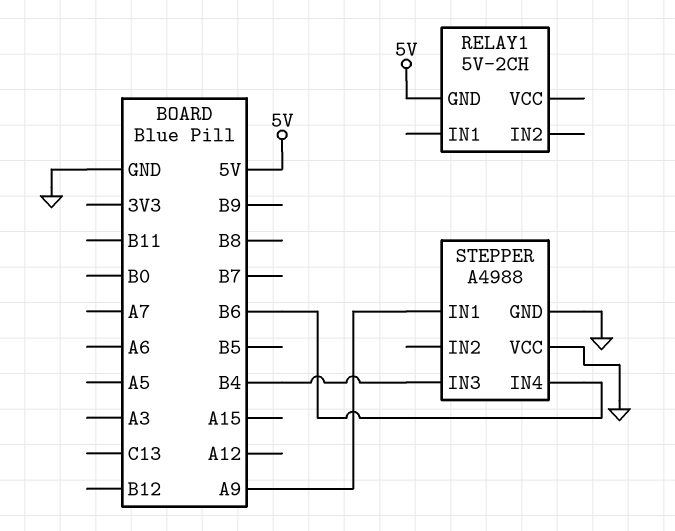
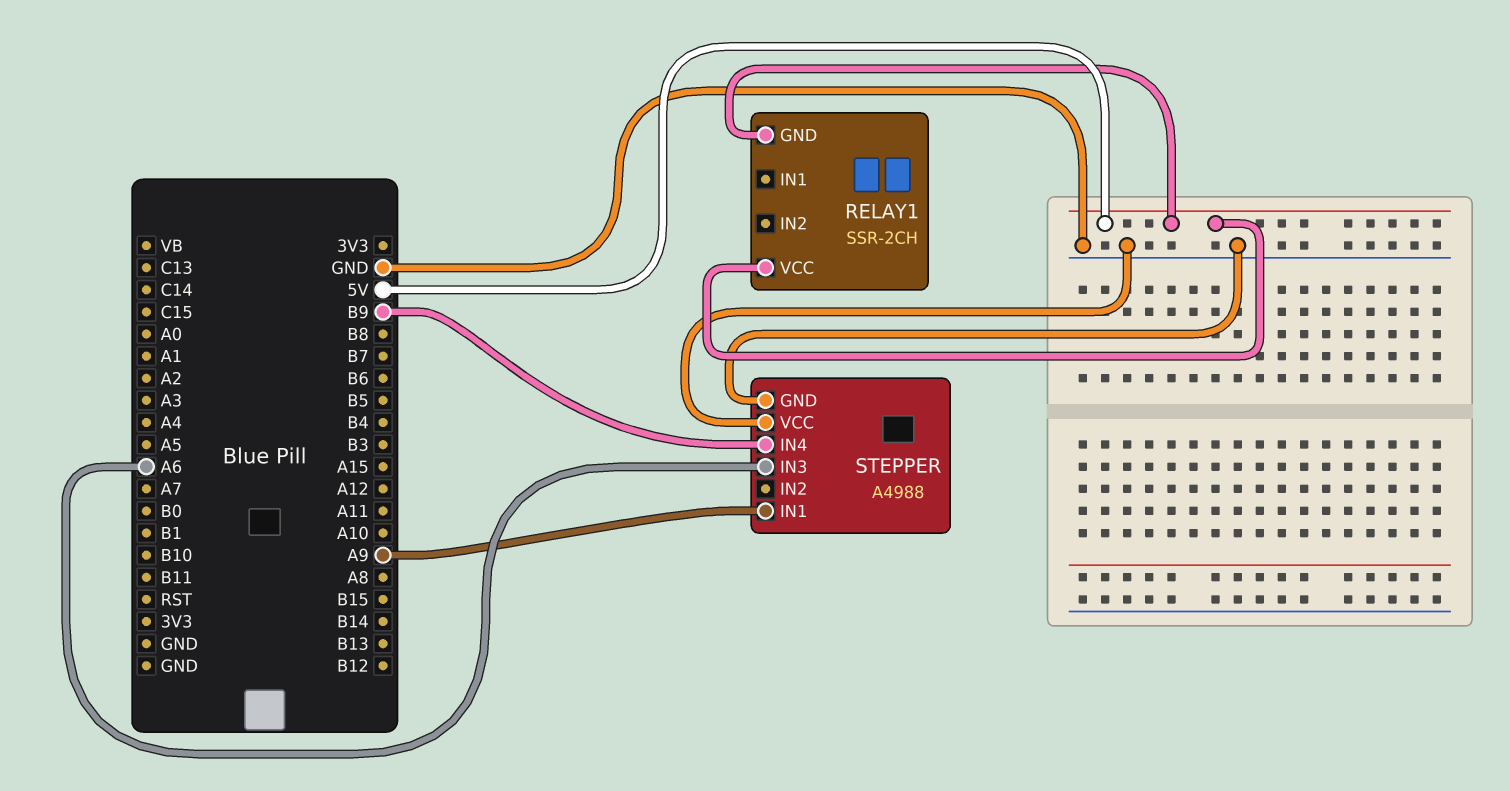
RELAY1: 5V-2CH -> SSR-2CH
RELAY1 pin VCC: none -> 5V
STEPPER pin IN3: B4 -> A6
STEPPER pin IN4: B6 -> B9

